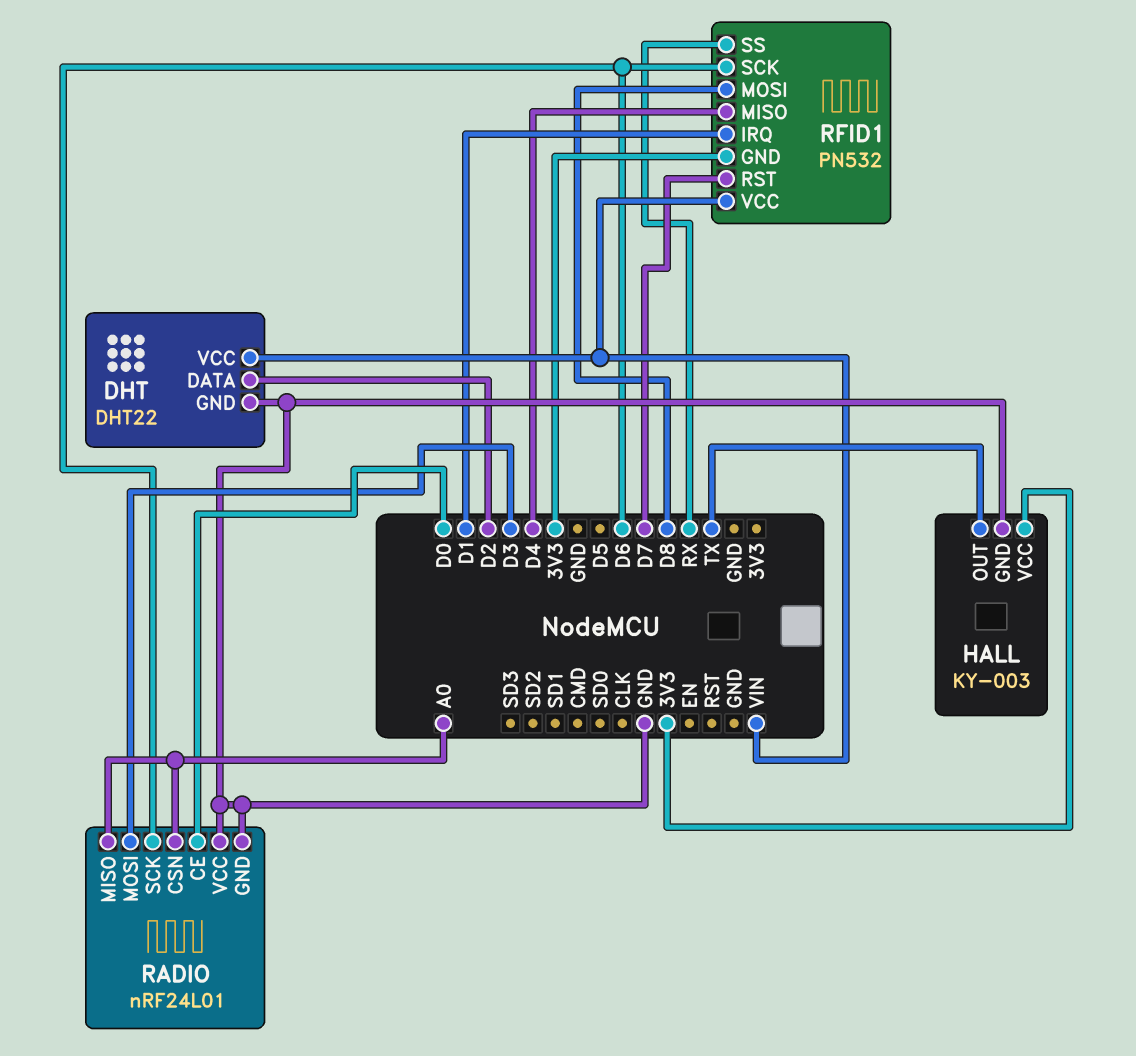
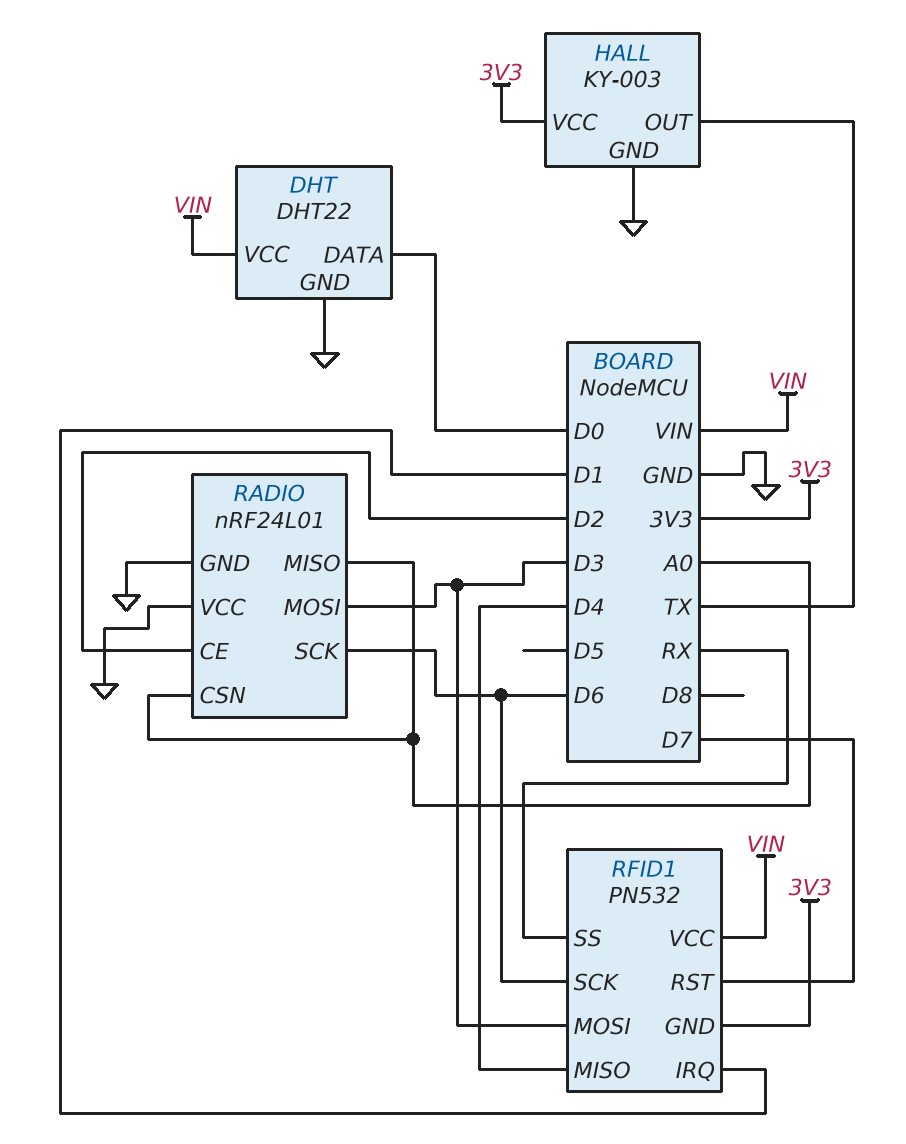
DHT pin DATA: D2 -> D0
RADIO pin CE: D0 -> D2
RFID1 pin MOSI: D8 -> D3

